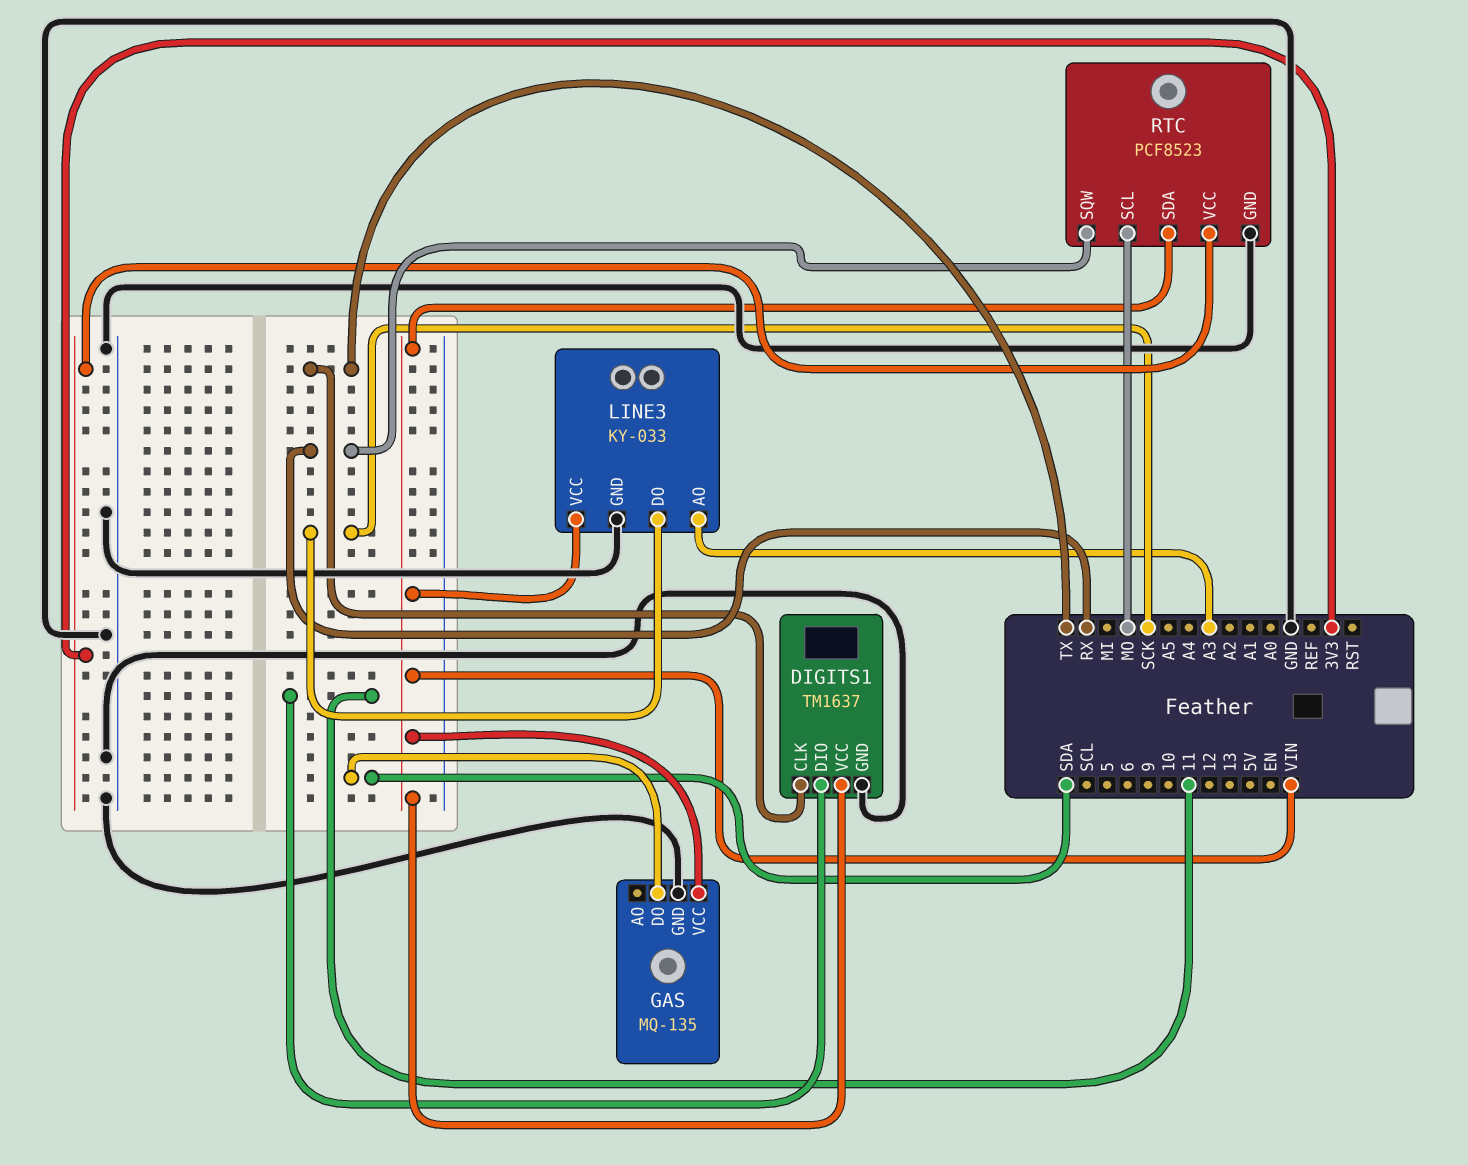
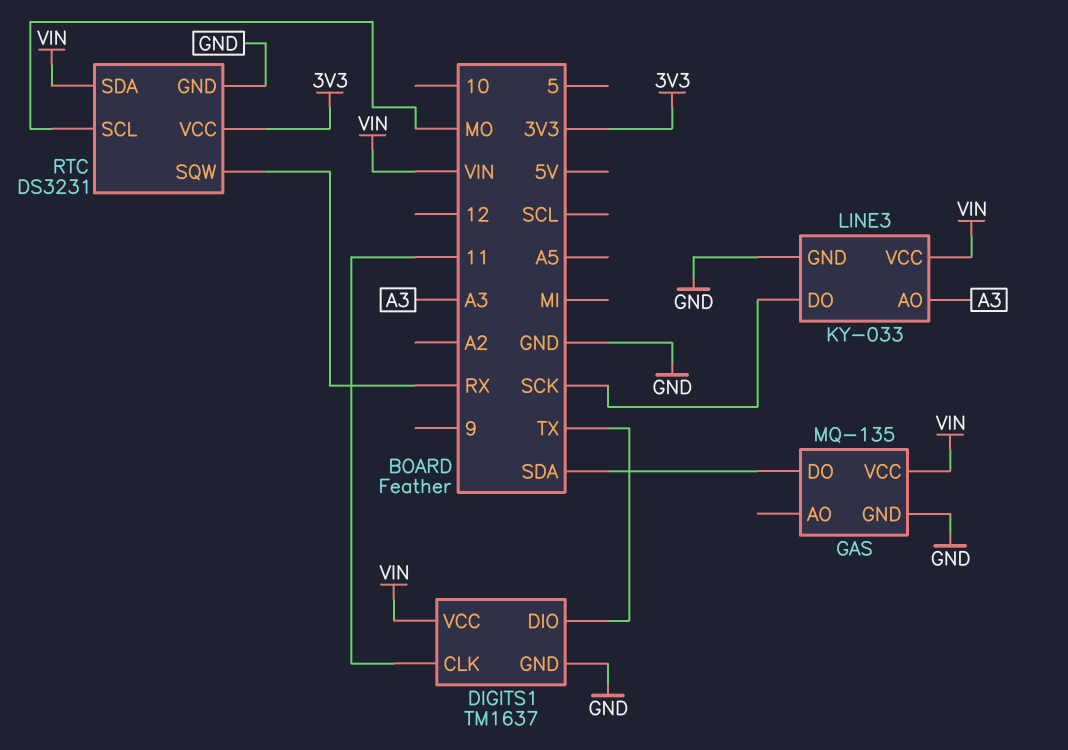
DIGITS1 pin CLK: TX -> 11
DIGITS1 pin DIO: 11 -> TX
RTC: PCF8523 -> DS3231

